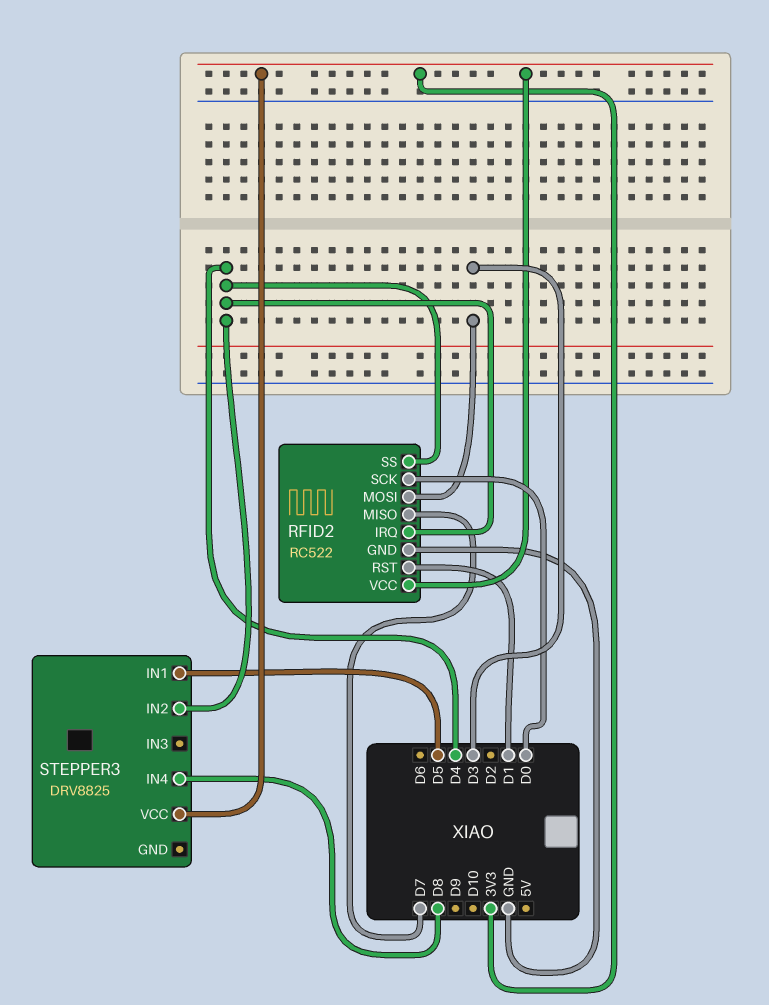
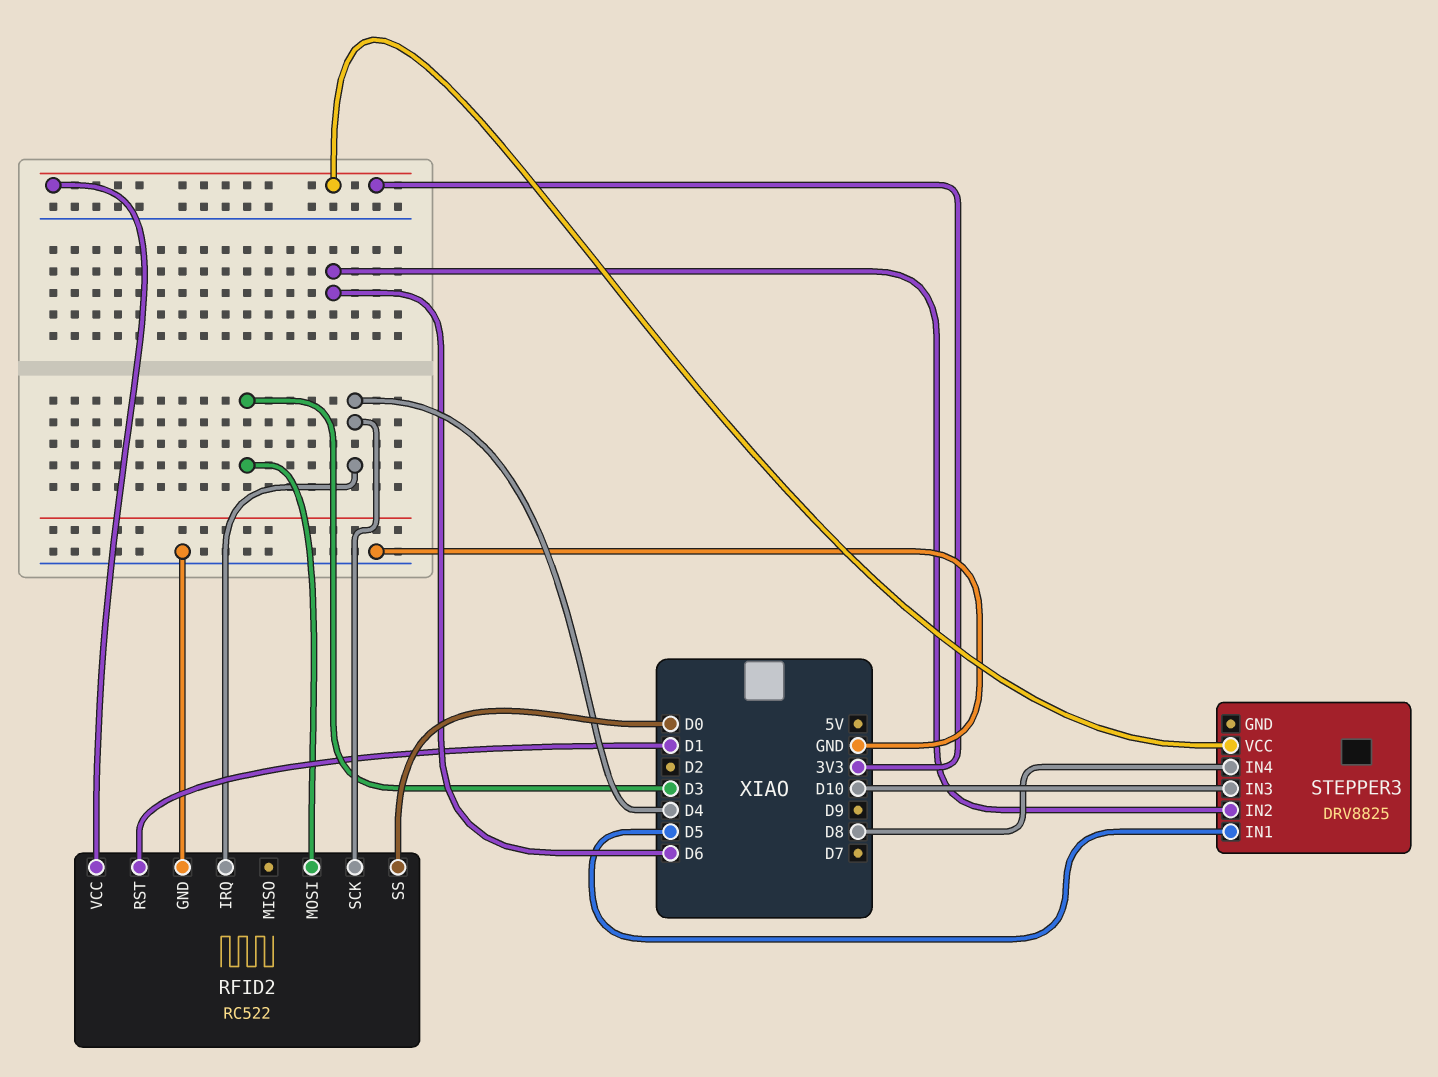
RFID2 pin MISO: D7 -> none
RFID2 pin SCK: D0 -> D4
RFID2 pin SS: D4 -> D0
STEPPER3 pin IN2: D4 -> D6
STEPPER3 pin IN3: none -> D10

